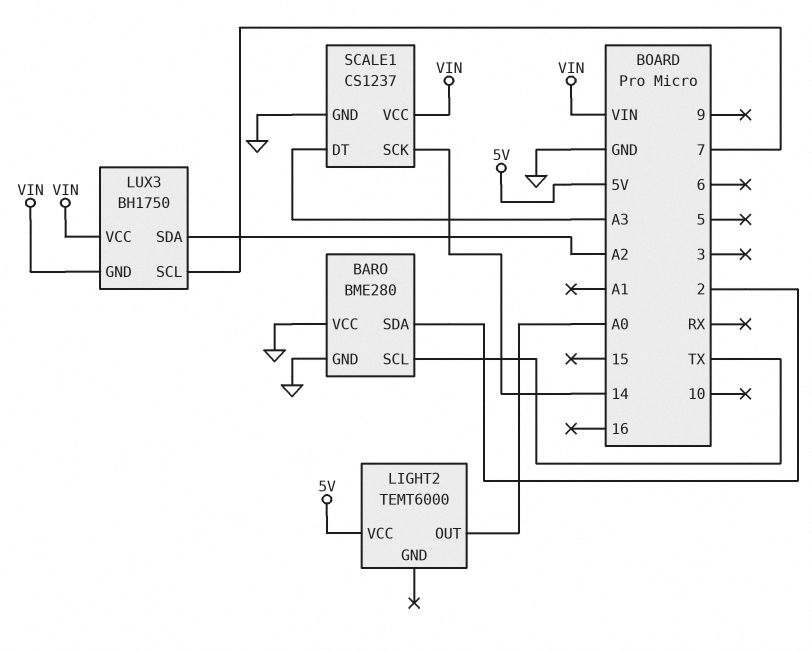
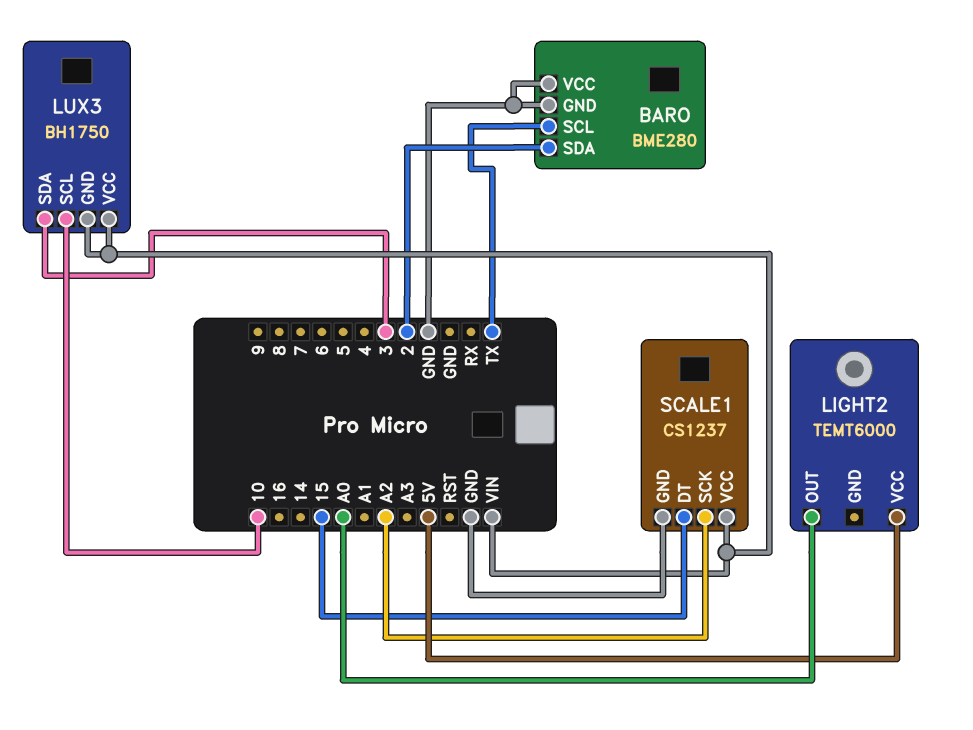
LUX3 pin SCL: 7 -> 10
LUX3 pin SDA: A2 -> 3
SCALE1 pin DT: A3 -> 15
SCALE1 pin SCK: 14 -> A2

